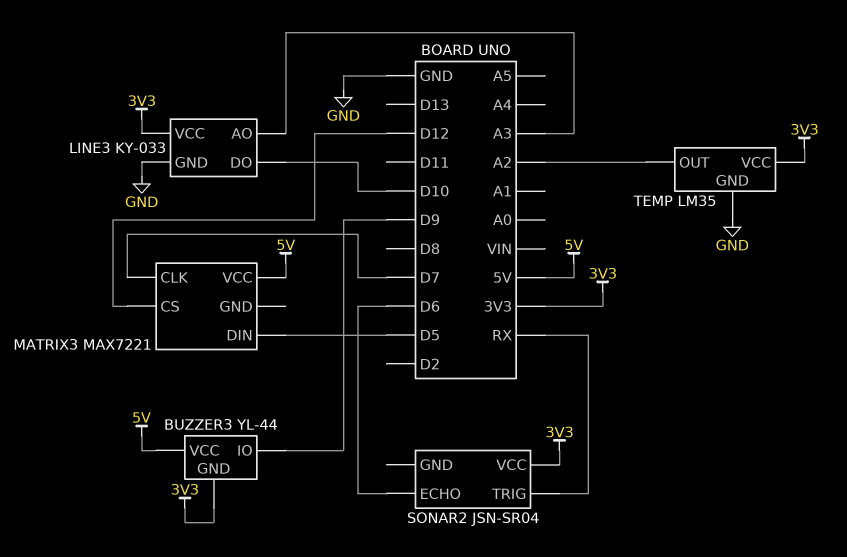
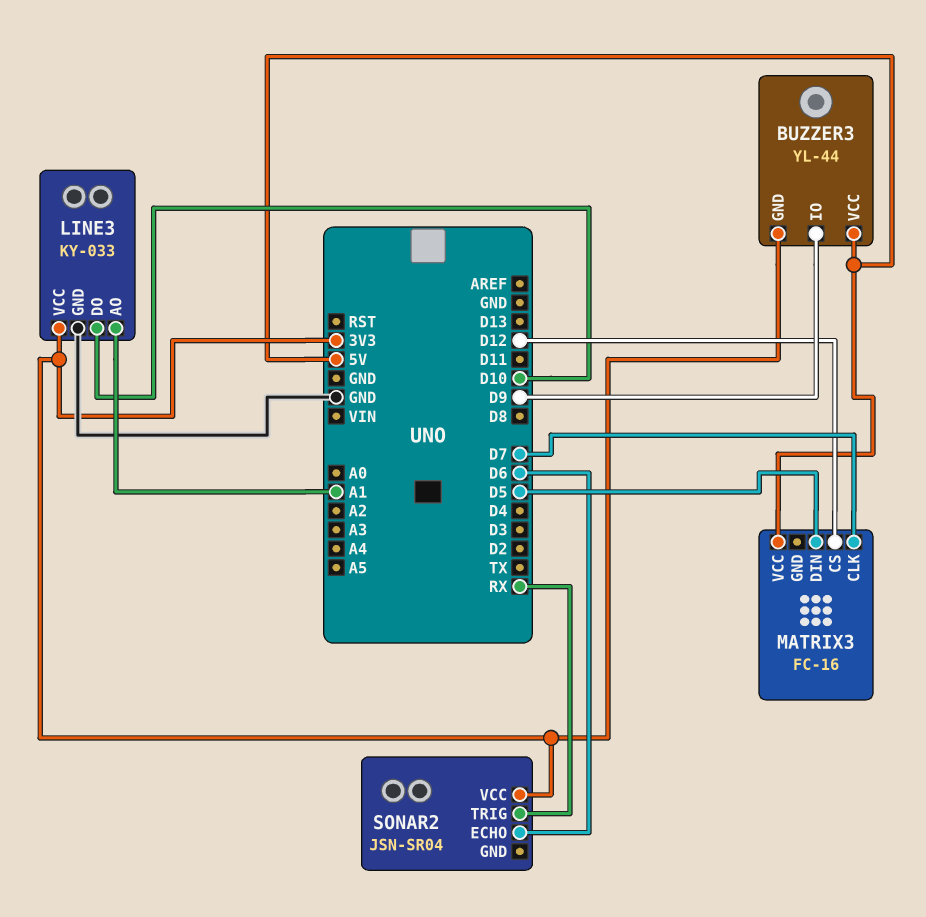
LINE3 pin AO: A3 -> A1
MATRIX3: MAX7221 -> FC-16
TEMP: LM35 -> none
TEMP pin GND: GND -> none
TEMP pin OUT: A2 -> none
TEMP pin VCC: 3V3 -> none

